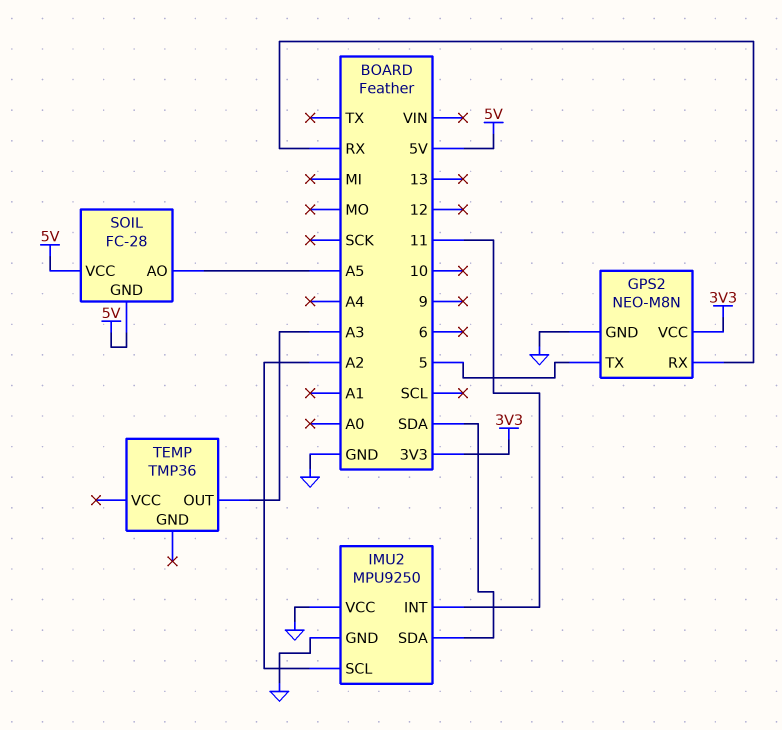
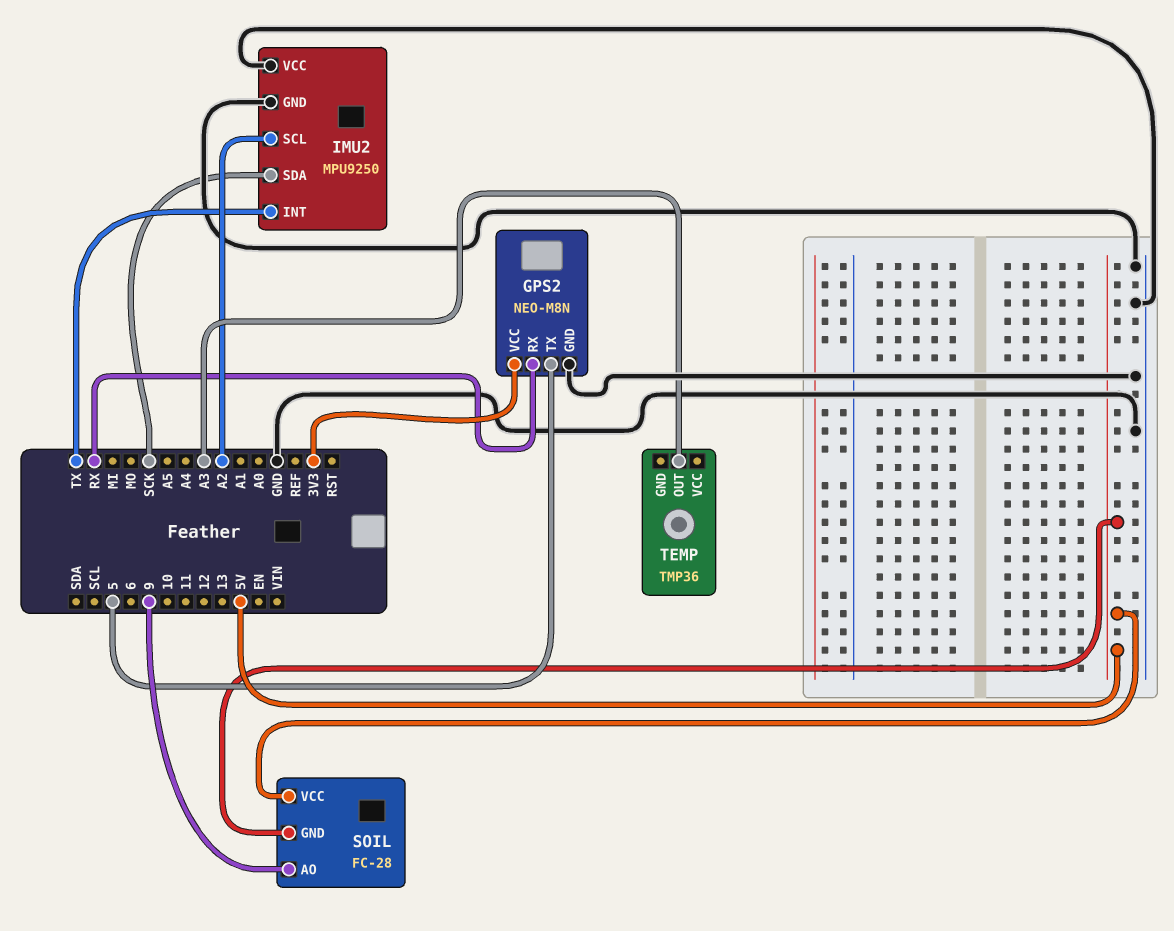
IMU2 pin INT: 11 -> TX
IMU2 pin SDA: SDA -> SCK
SOIL pin AO: A5 -> 9

